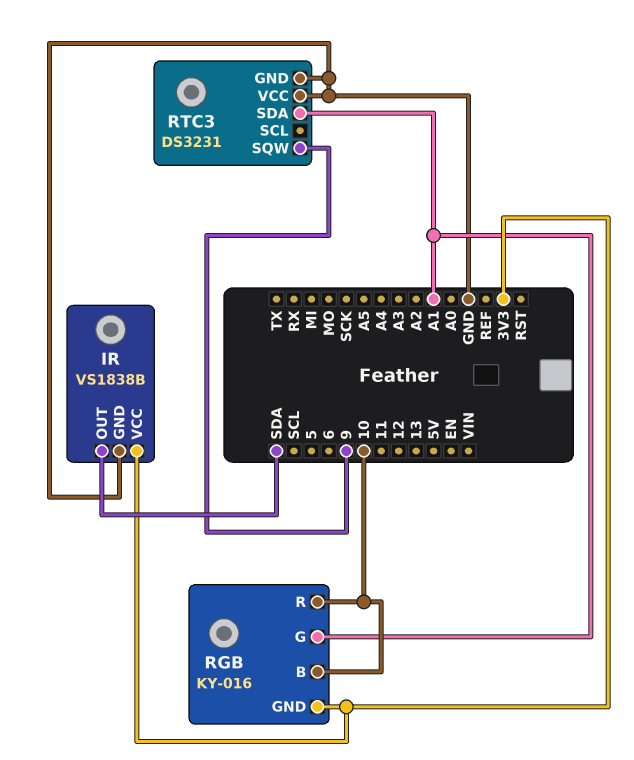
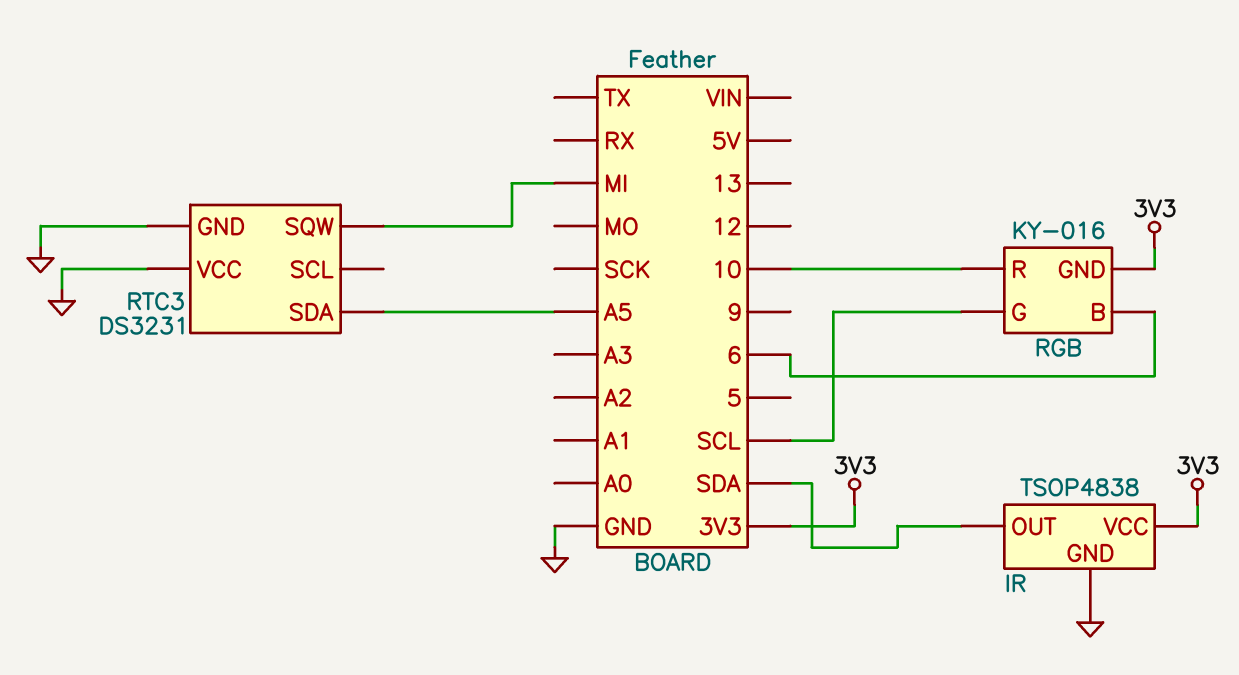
IR: VS1838B -> TSOP4838
RGB pin B: 10 -> 6
RGB pin G: A1 -> SCL
RTC3 pin SDA: A1 -> A5
RTC3 pin SQW: 9 -> MI

